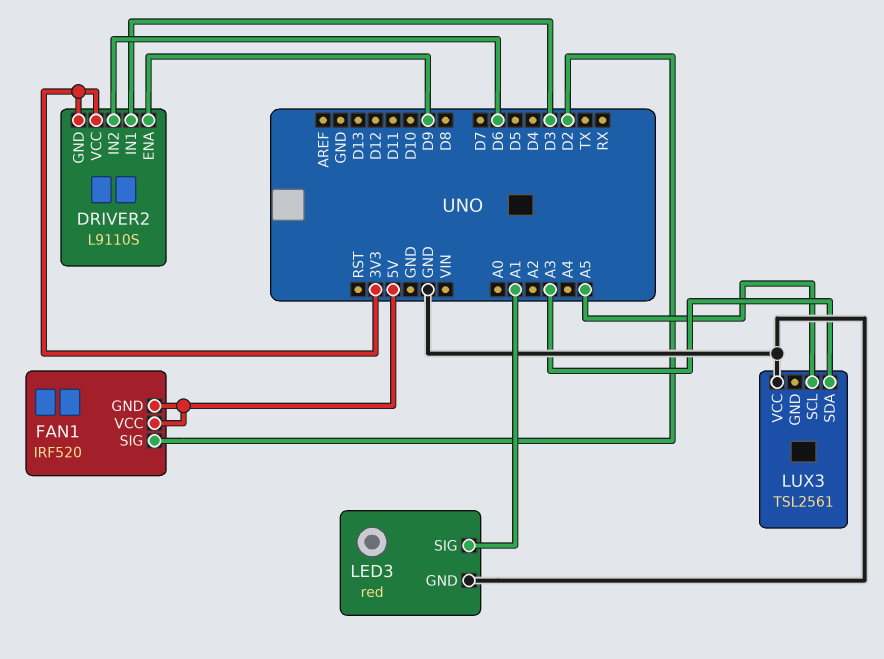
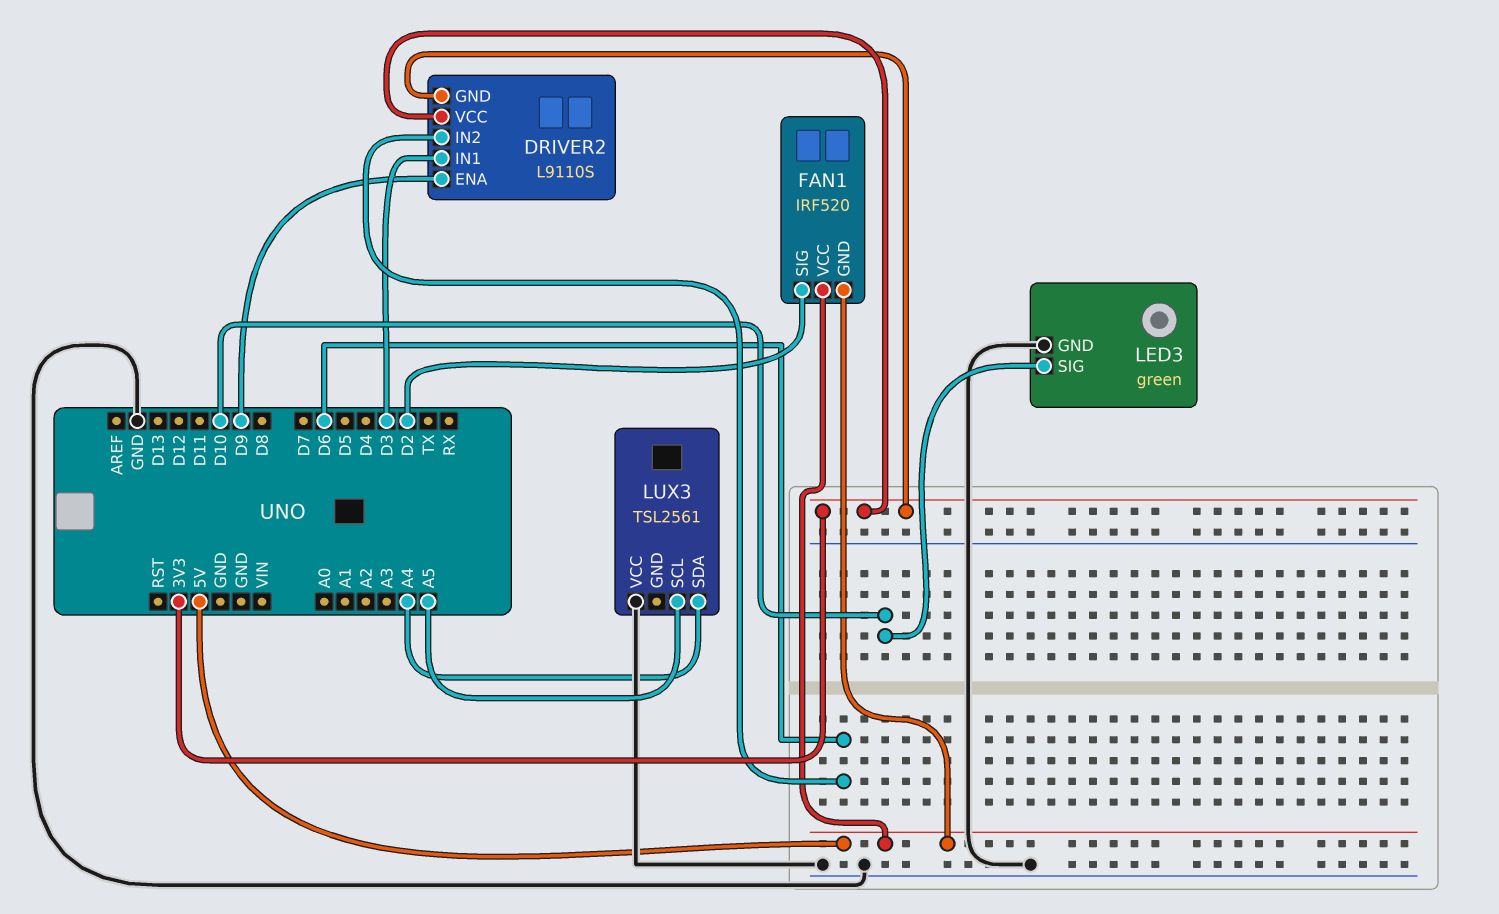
LED3: red -> green
LED3 pin SIG: A1 -> D10
LUX3 pin SDA: A3 -> A4

